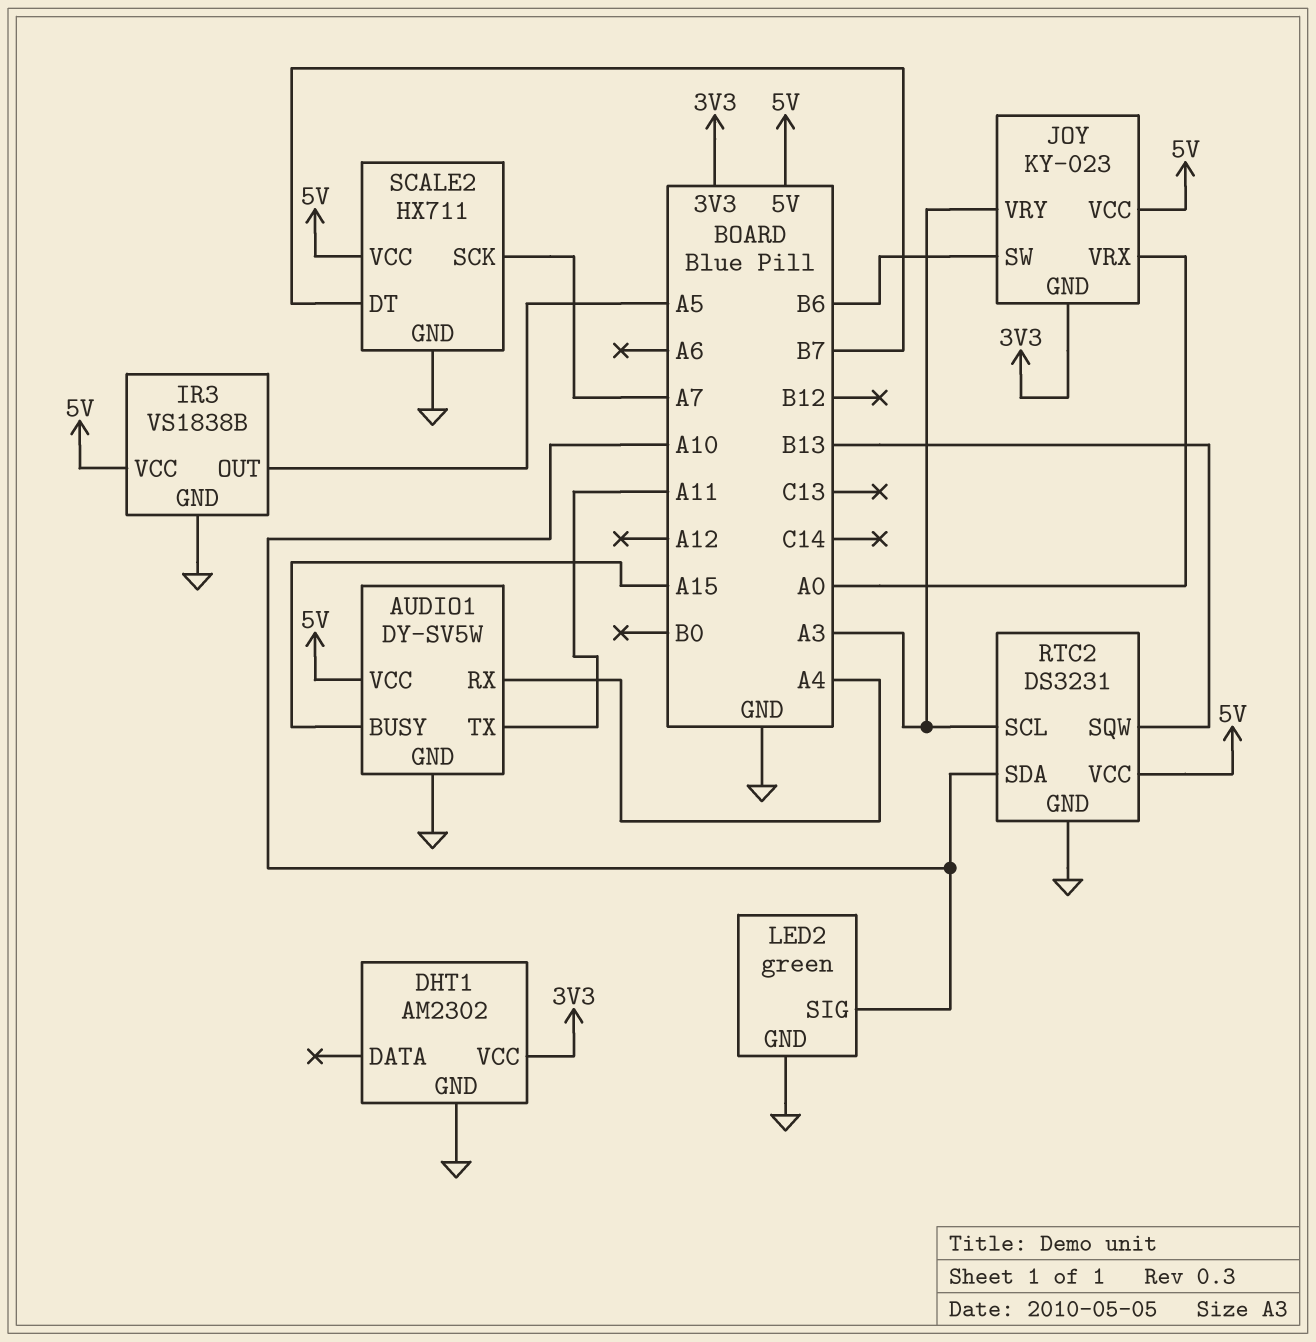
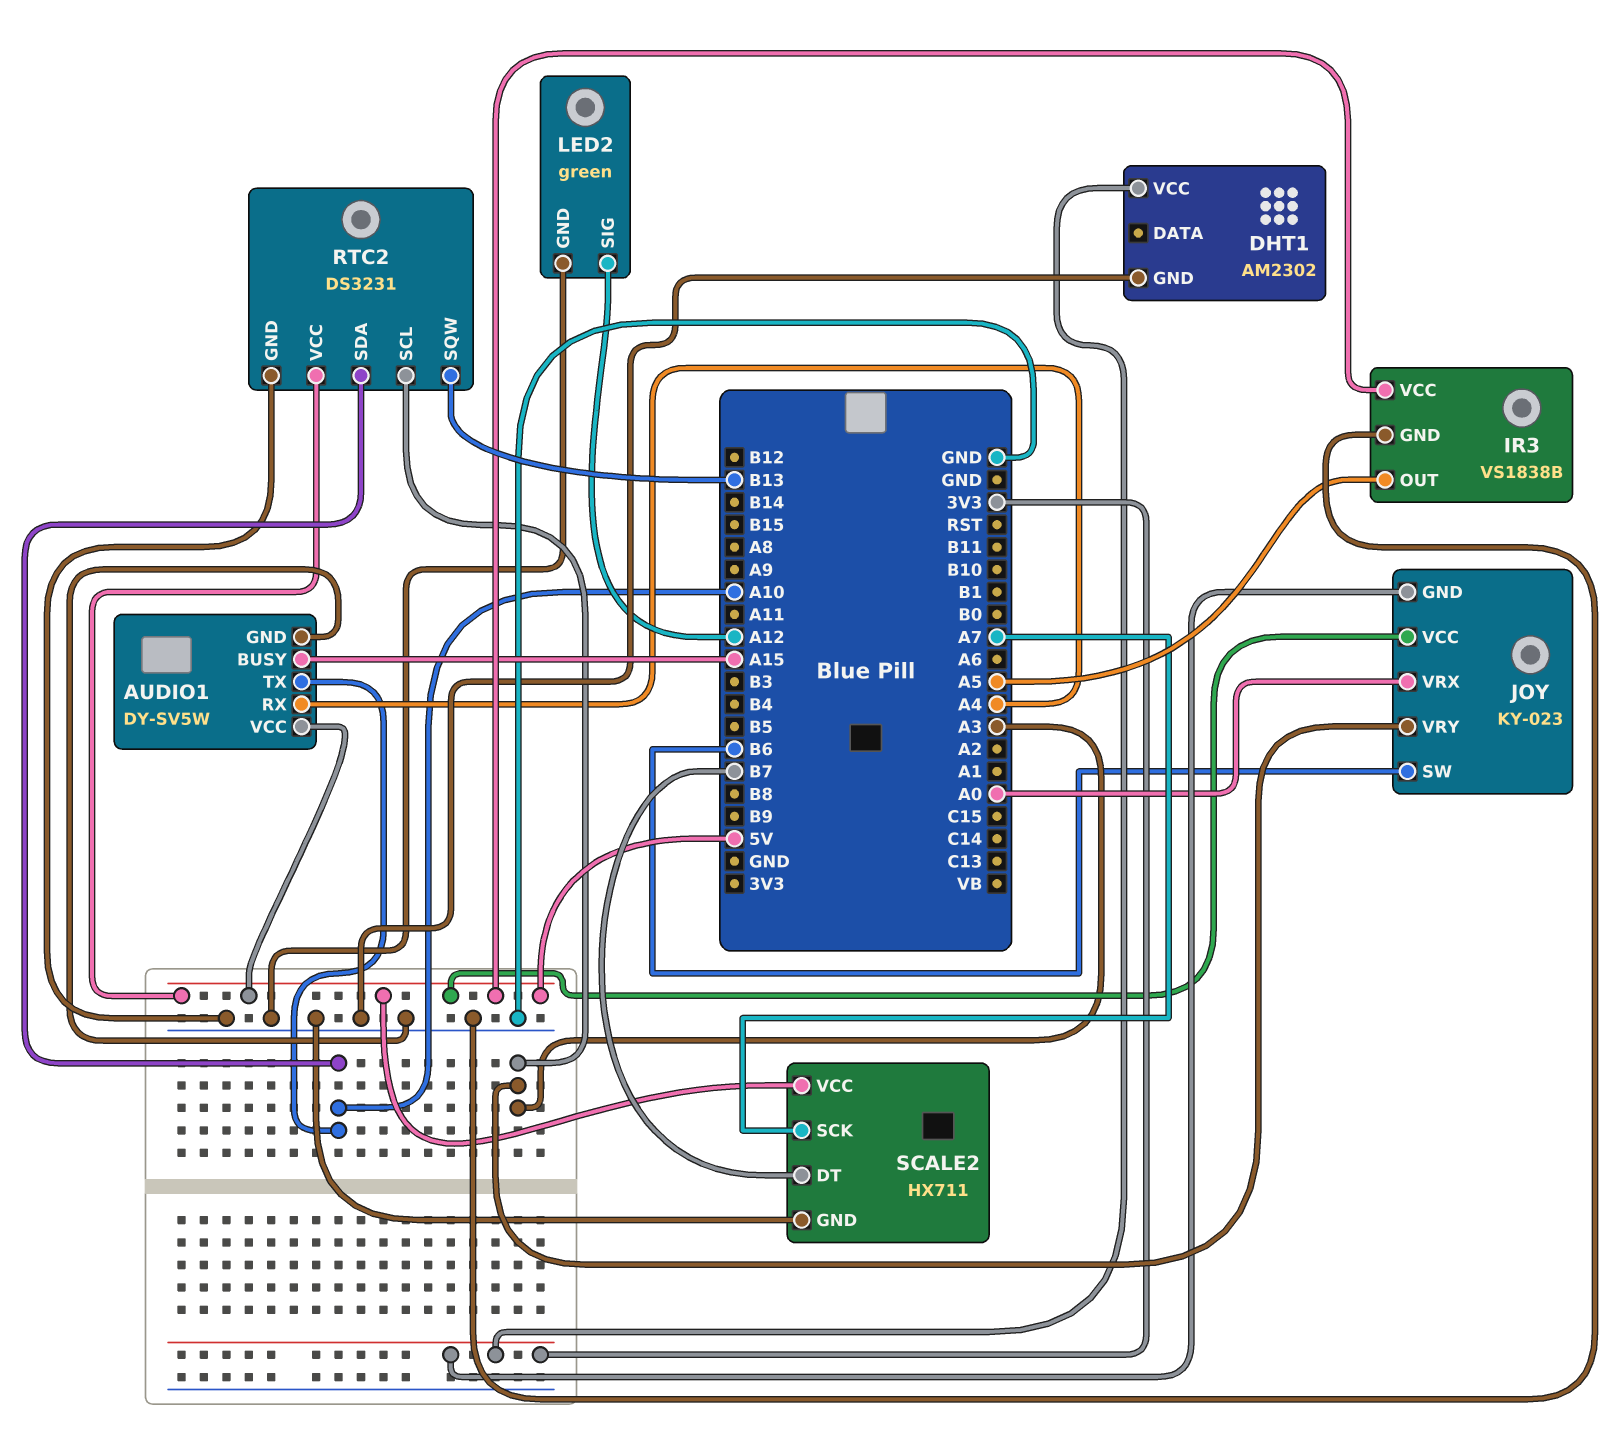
AUDIO1 pin TX: A11 -> A10
LED2 pin SIG: A10 -> A12

